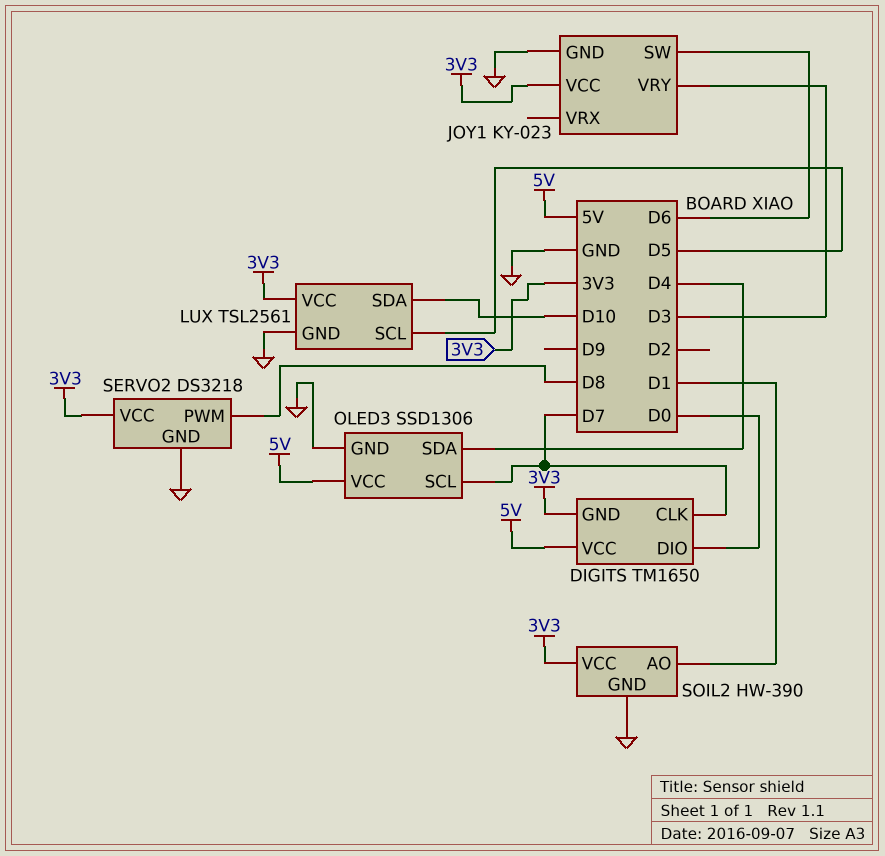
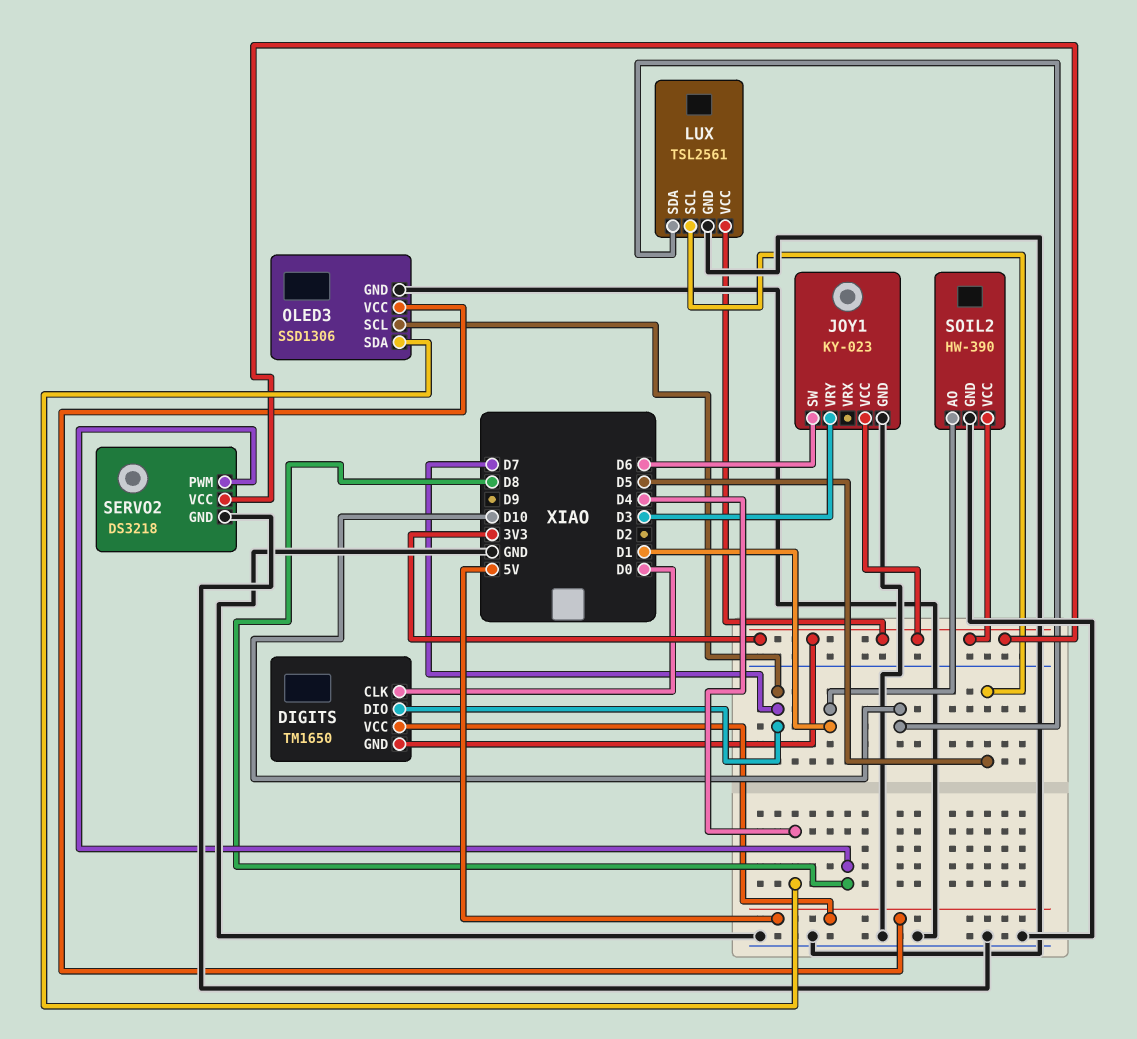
DIGITS pin CLK: D7 -> D0
DIGITS pin DIO: D0 -> D7

